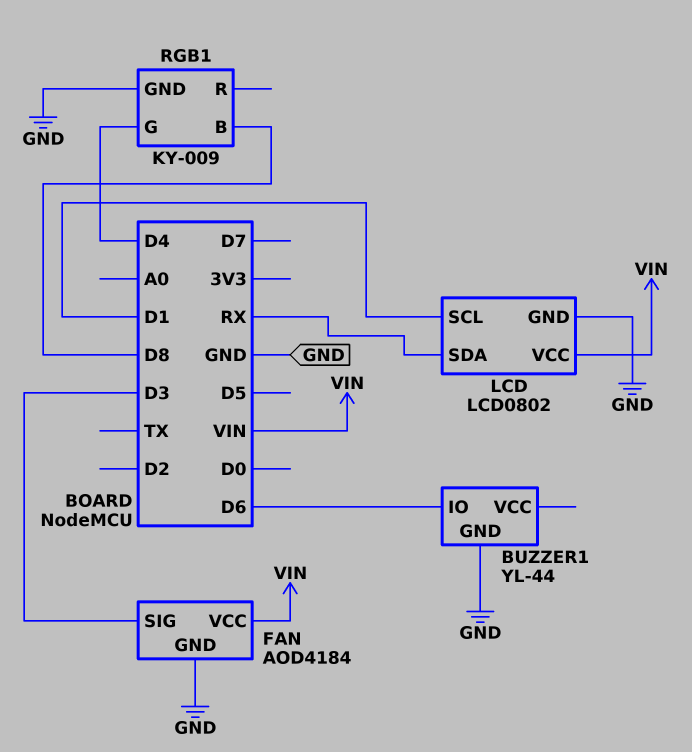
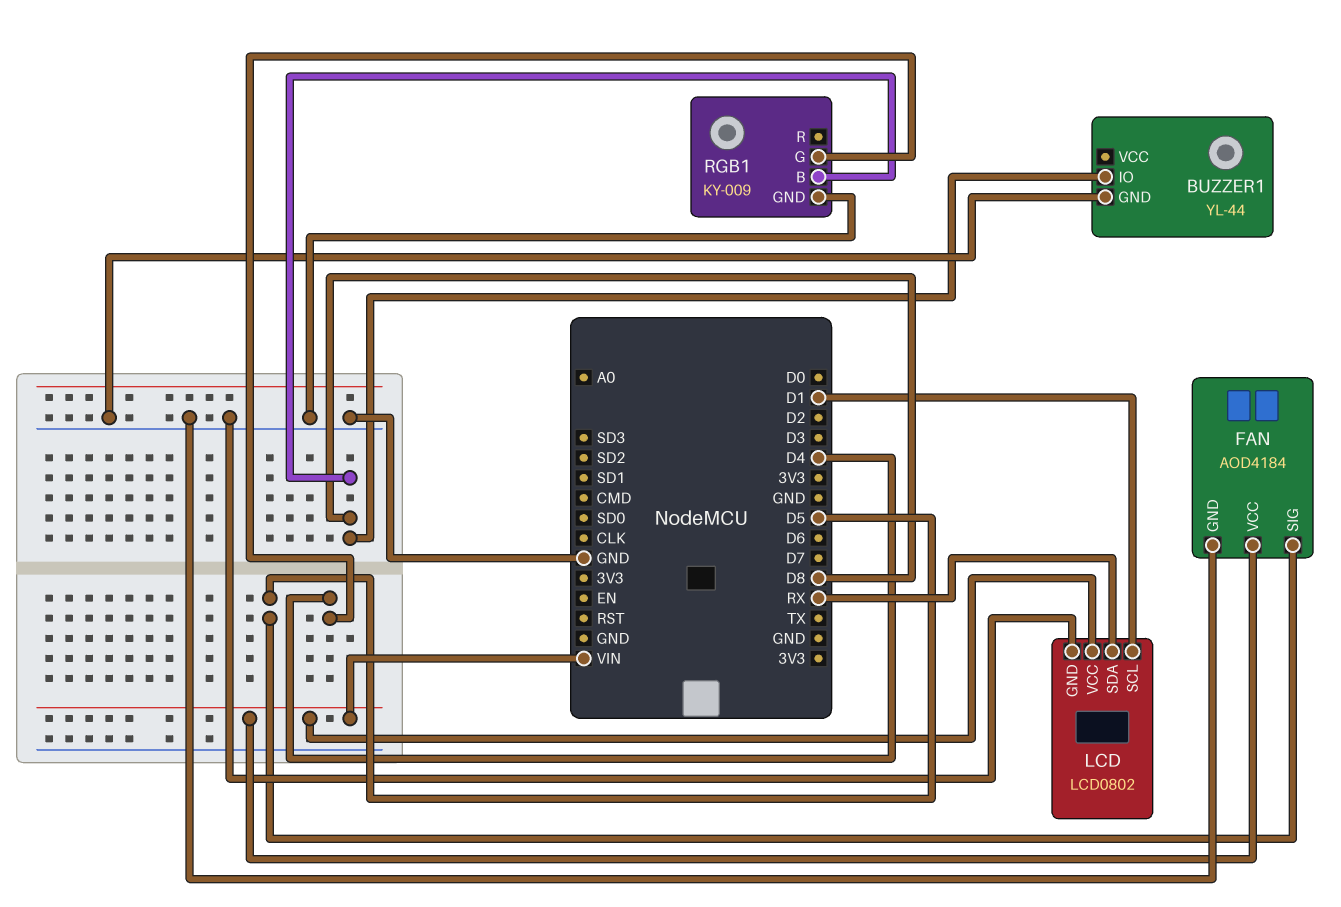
BUZZER1 pin IO: D6 -> D8
FAN pin SIG: D3 -> D5

